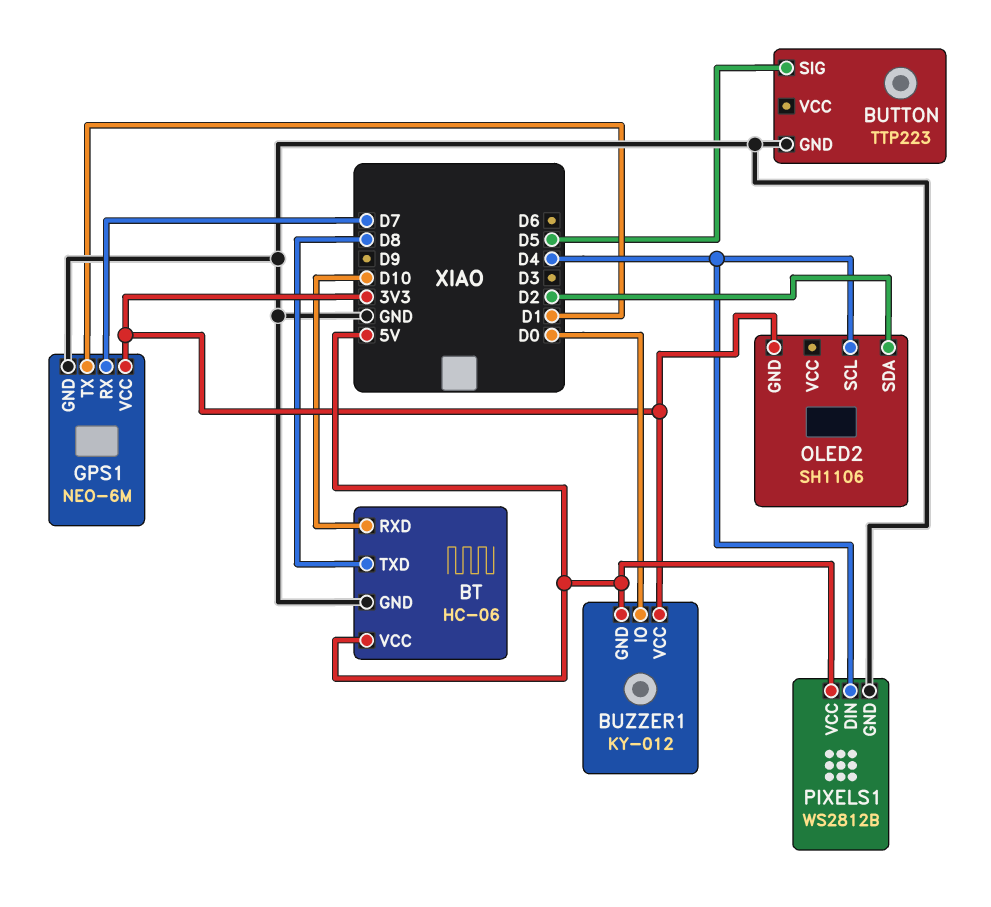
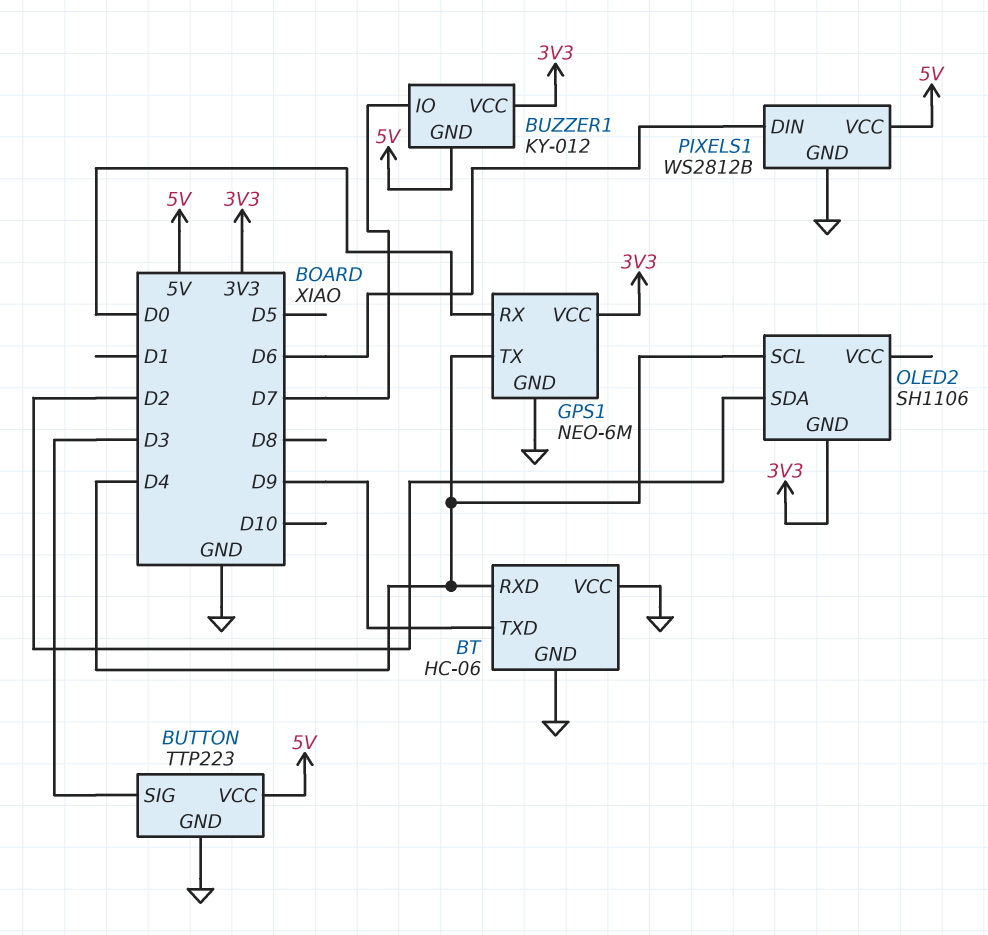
BT pin RXD: D10 -> D4
BT pin TXD: D8 -> D9
BT pin VCC: 5V -> GND
BUTTON pin SIG: D5 -> D3
BUTTON pin VCC: none -> 5V
BUZZER1 pin IO: D0 -> D7
GPS1 pin RX: D7 -> D0
GPS1 pin TX: D1 -> D4
PIXELS1 pin DIN: D4 -> D6

